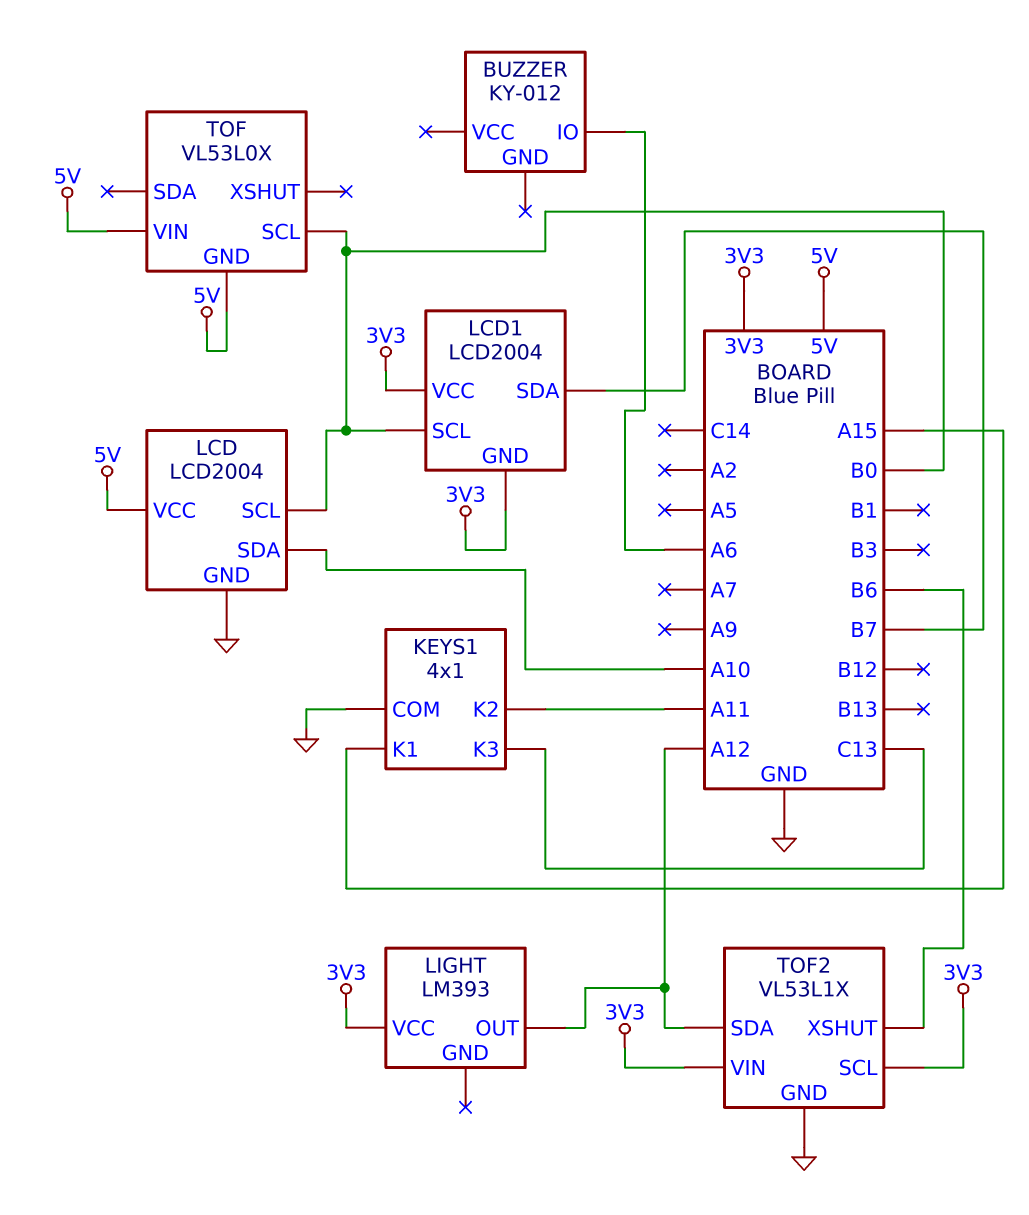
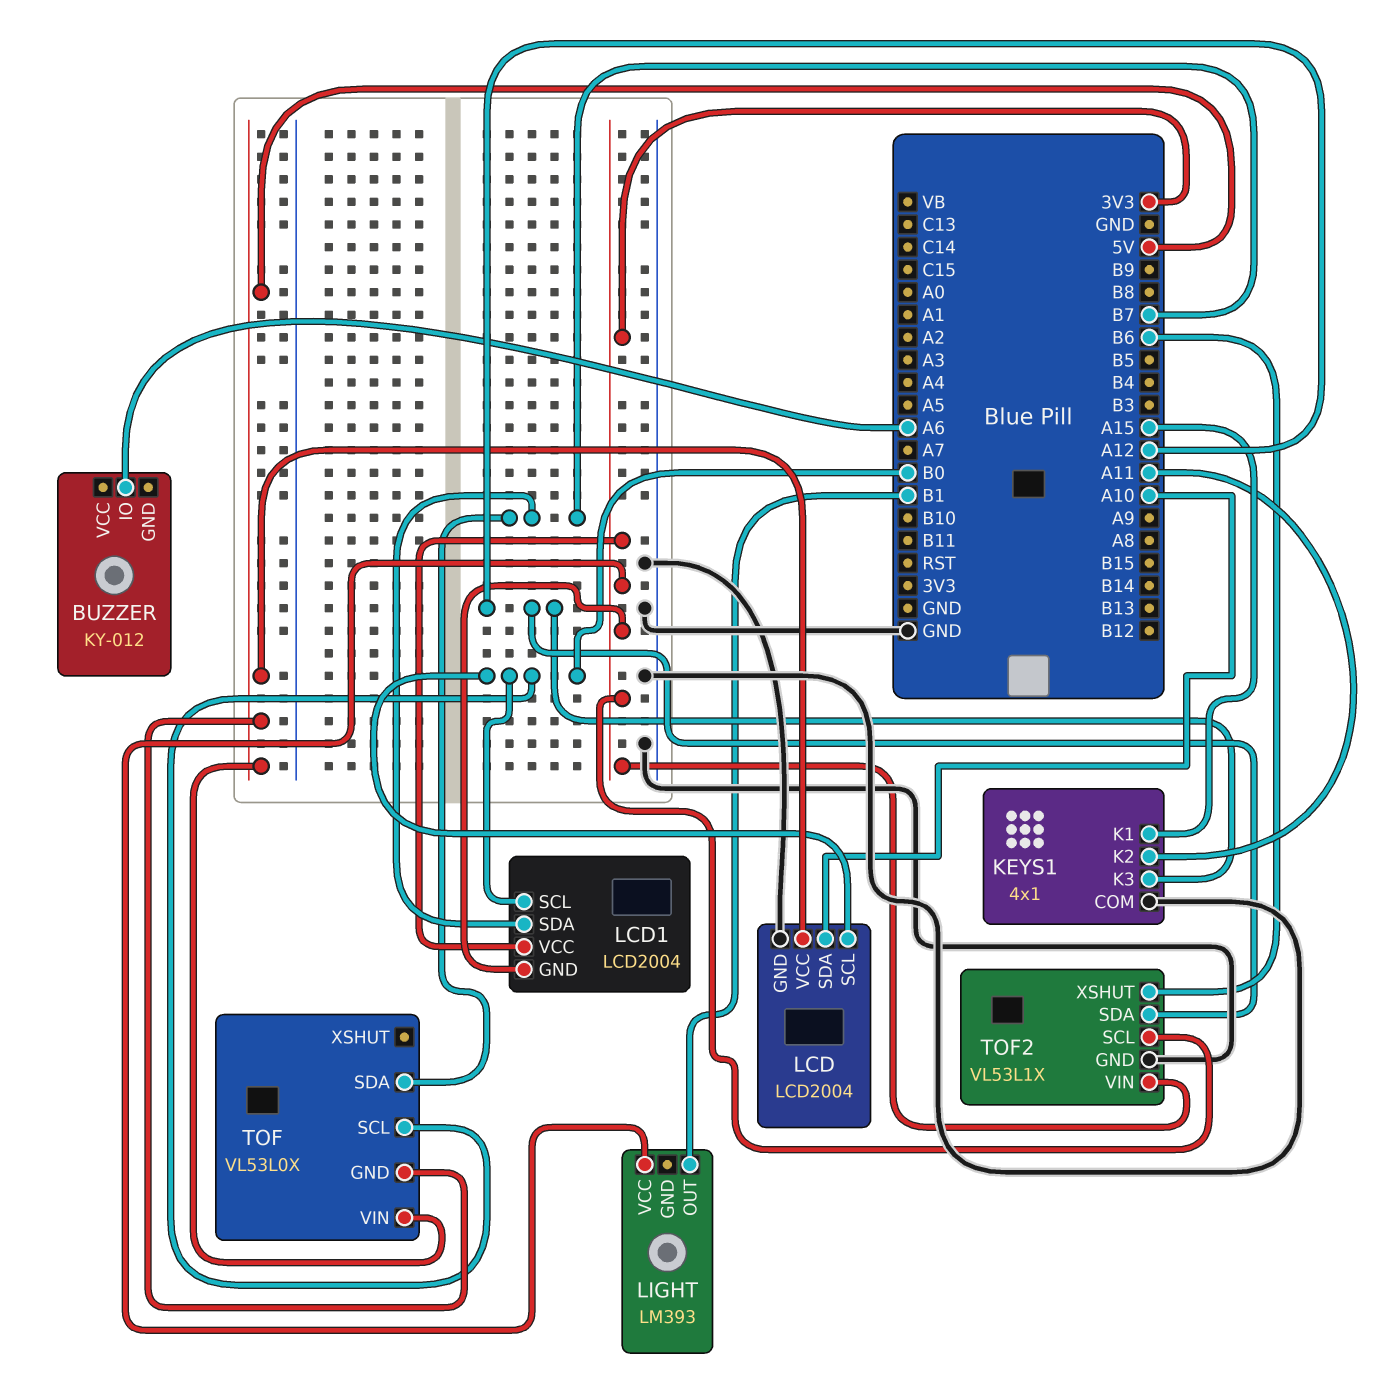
KEYS1 pin K3: C13 -> A12
LIGHT pin OUT: A12 -> B1
TOF pin SDA: none -> B7

